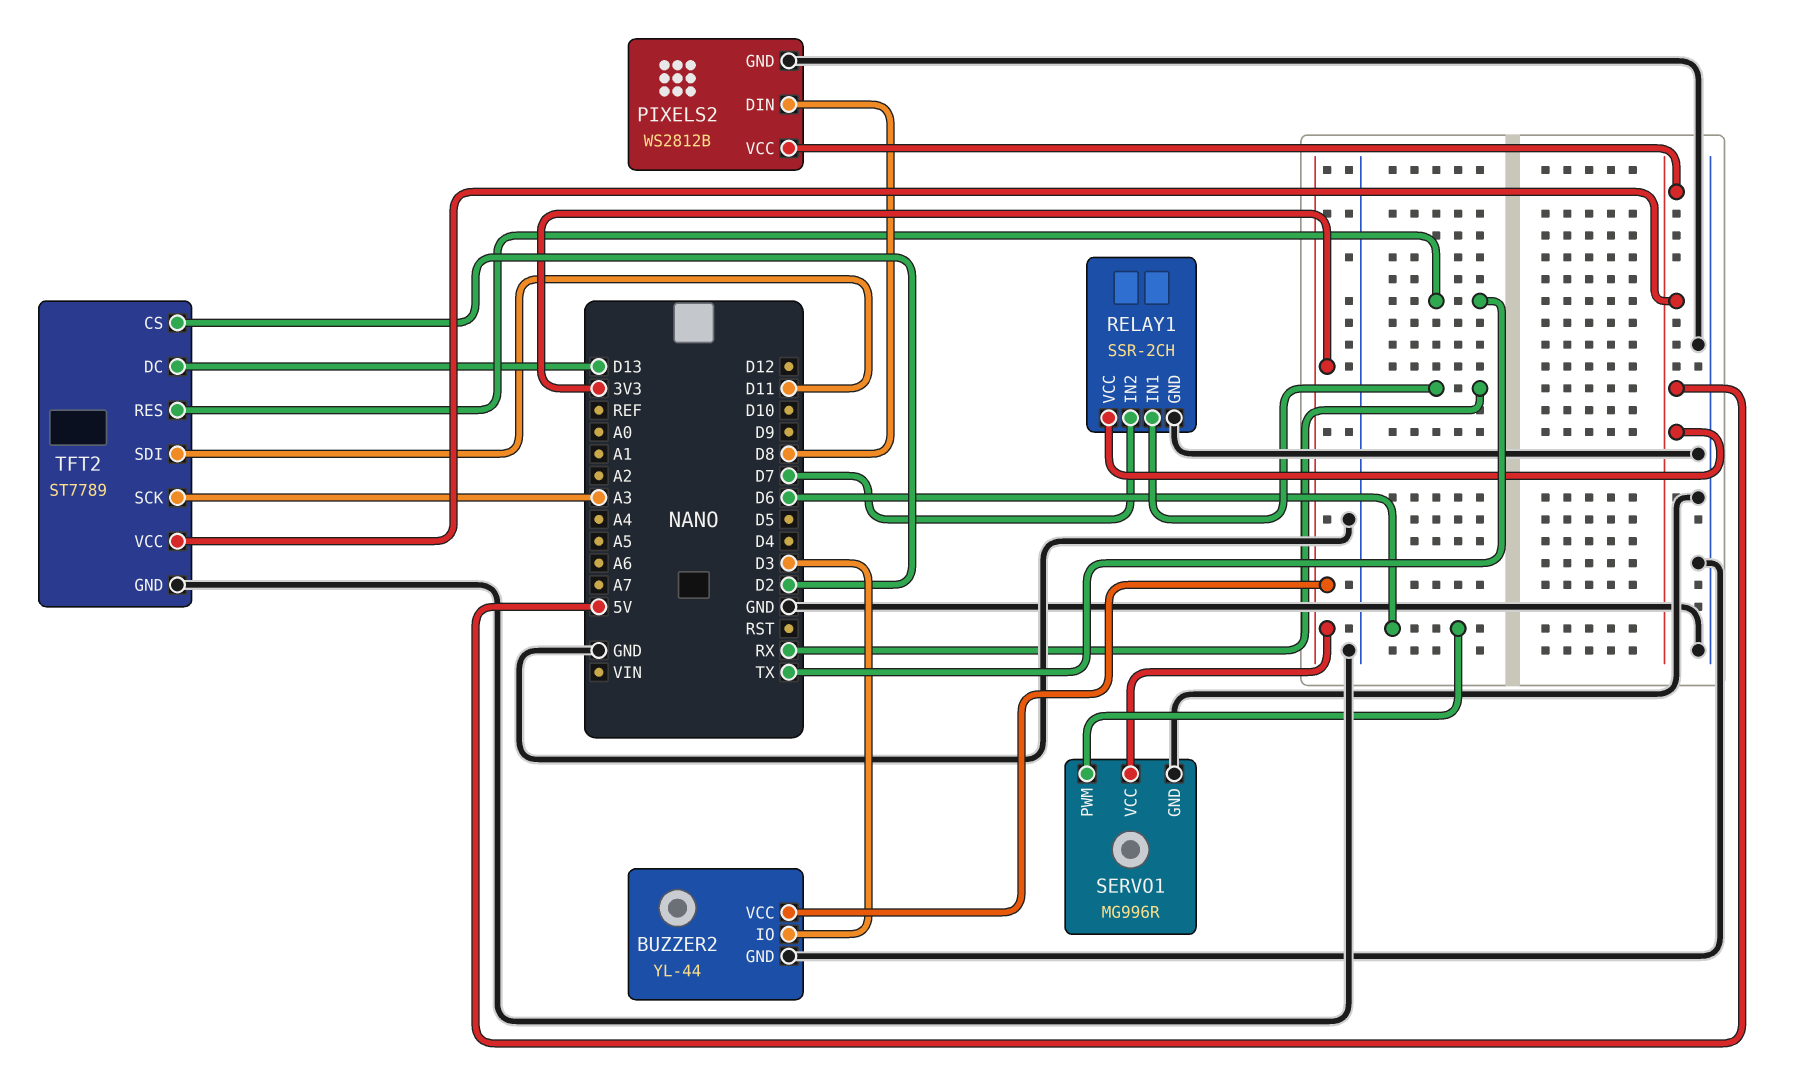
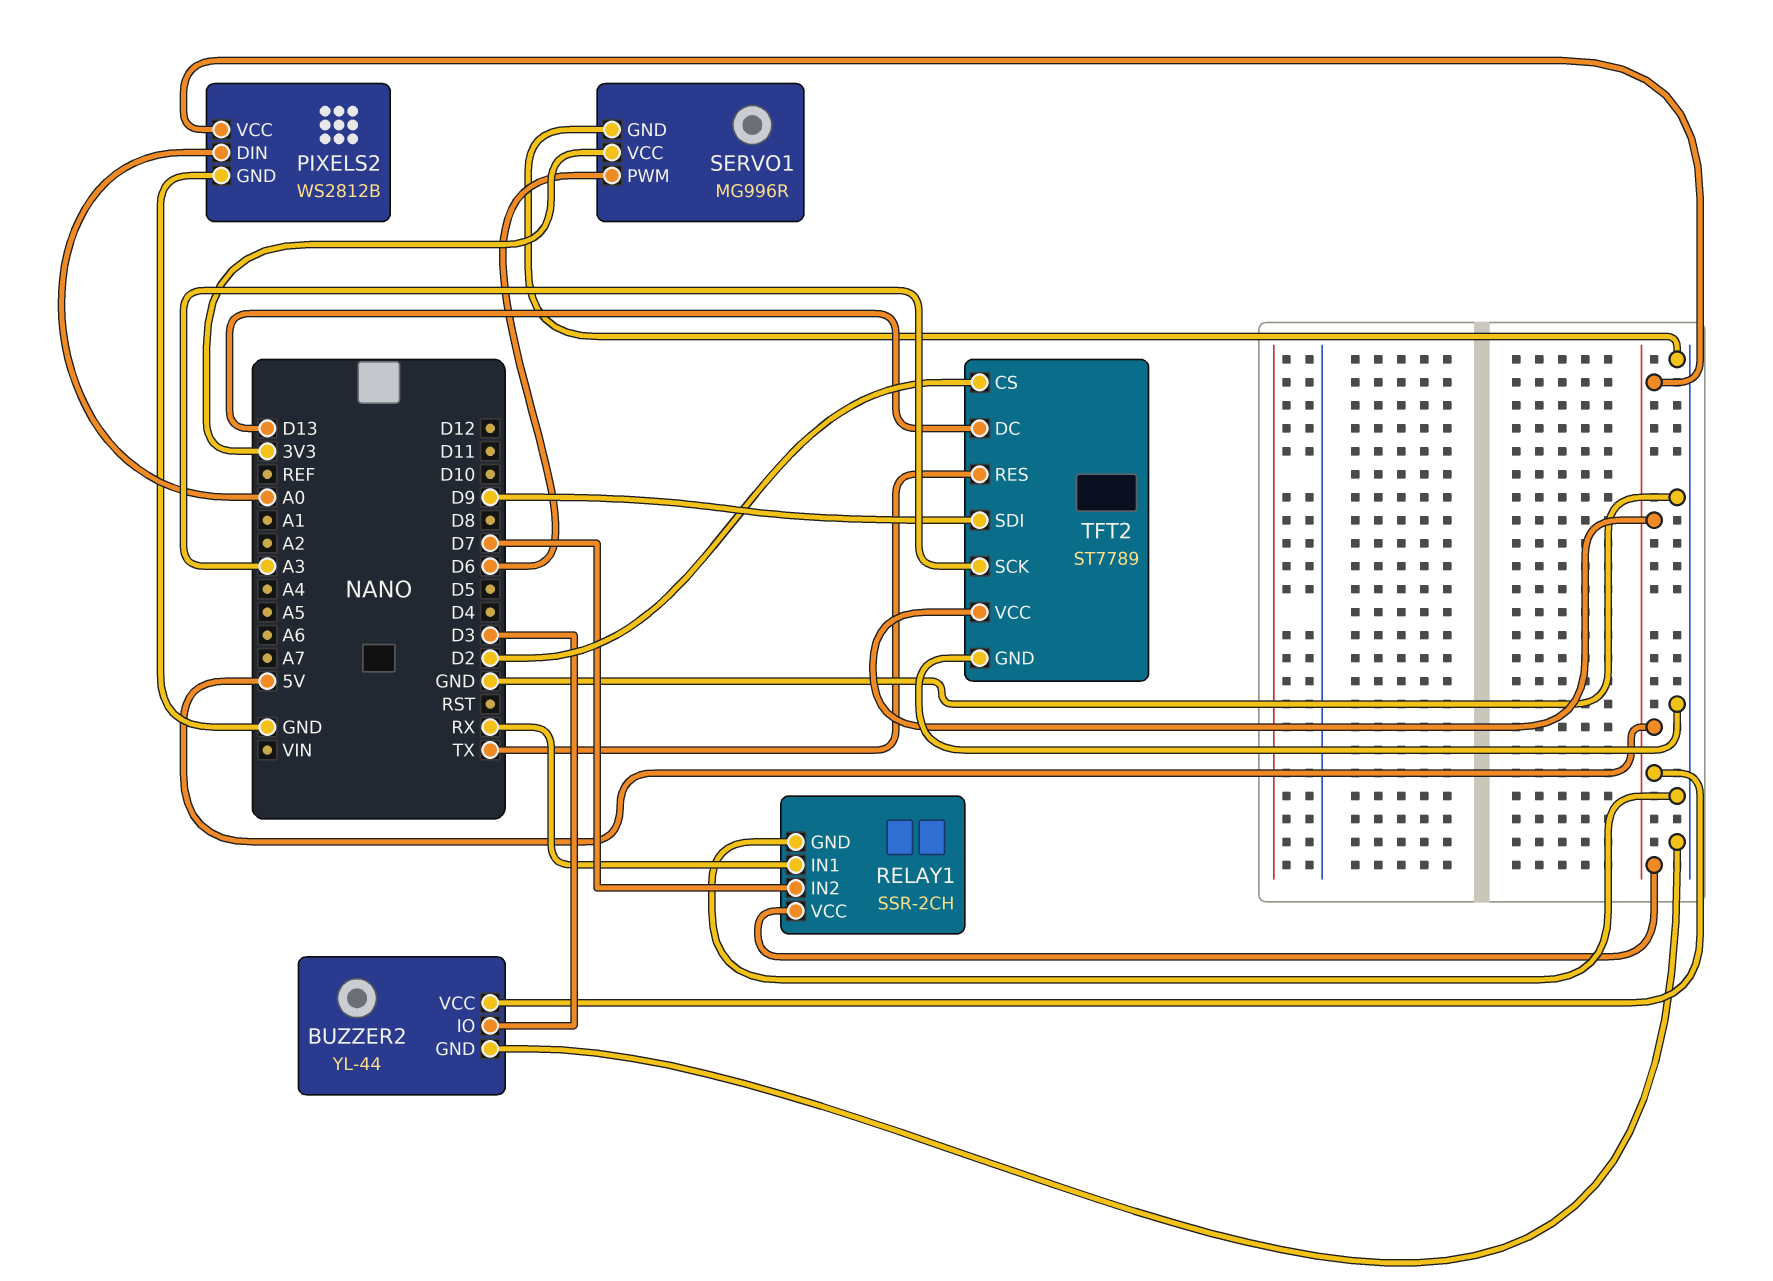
BUZZER2 pin VCC: 3V3 -> 5V
PIXELS2 pin DIN: D8 -> A0
TFT2 pin SDI: D11 -> D9

